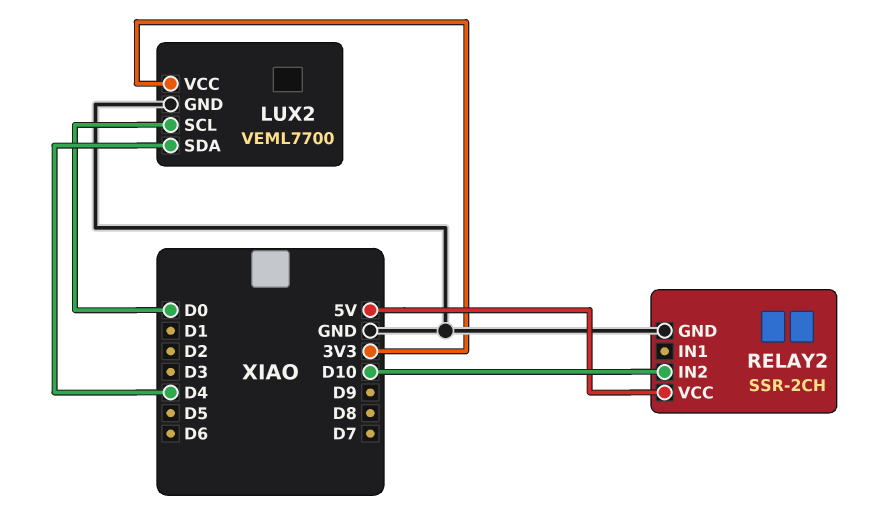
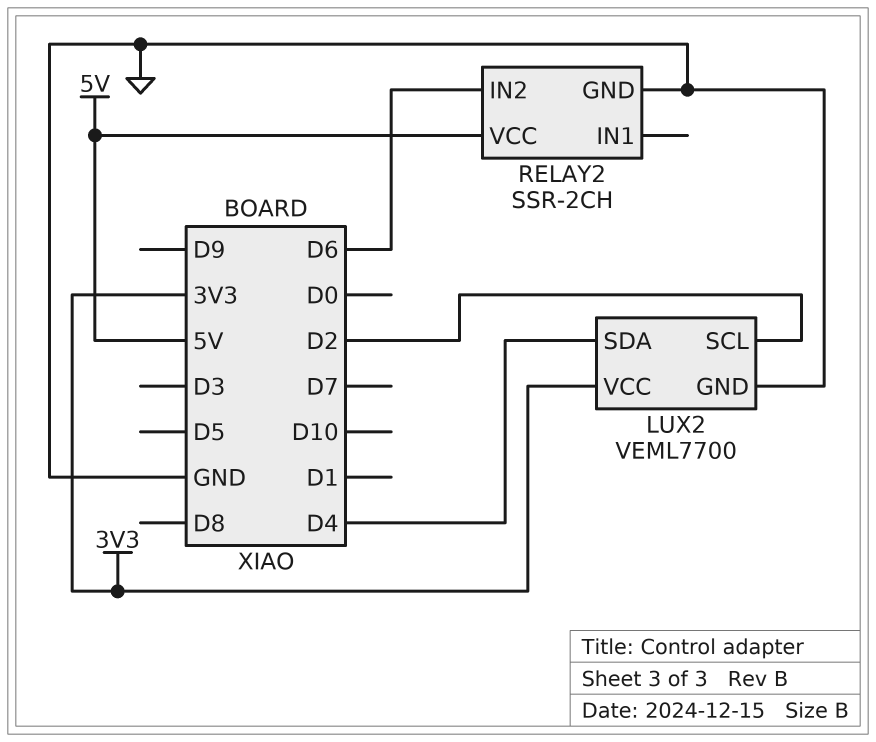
LUX2 pin SCL: D0 -> D2
RELAY2 pin IN2: D10 -> D6

